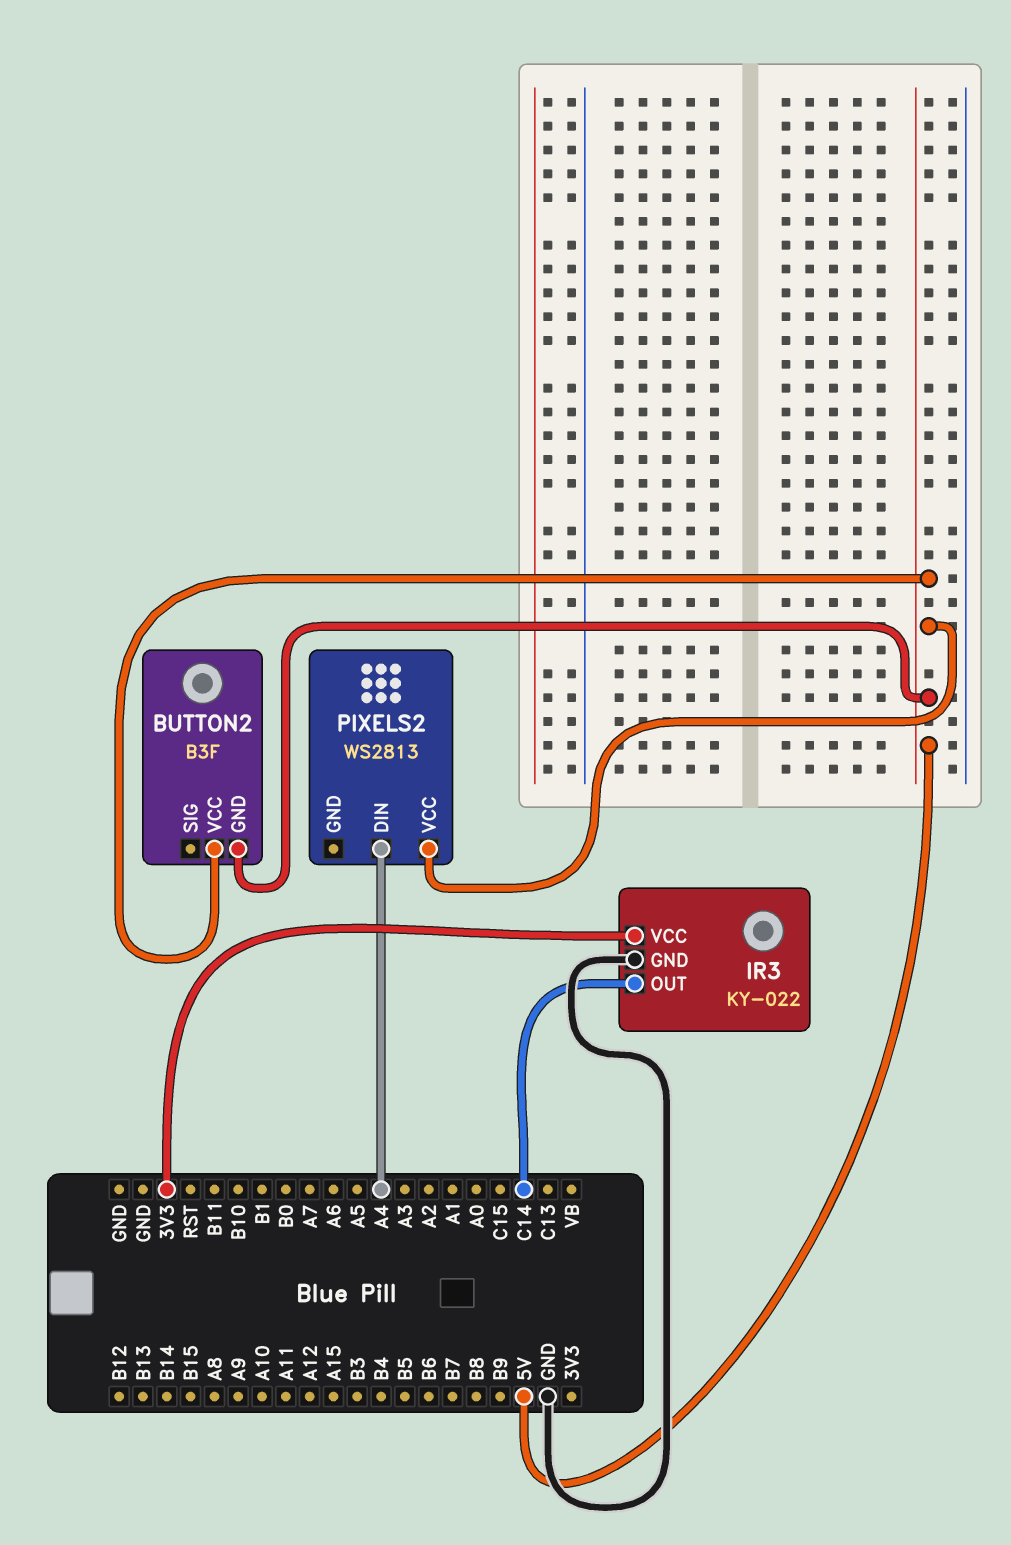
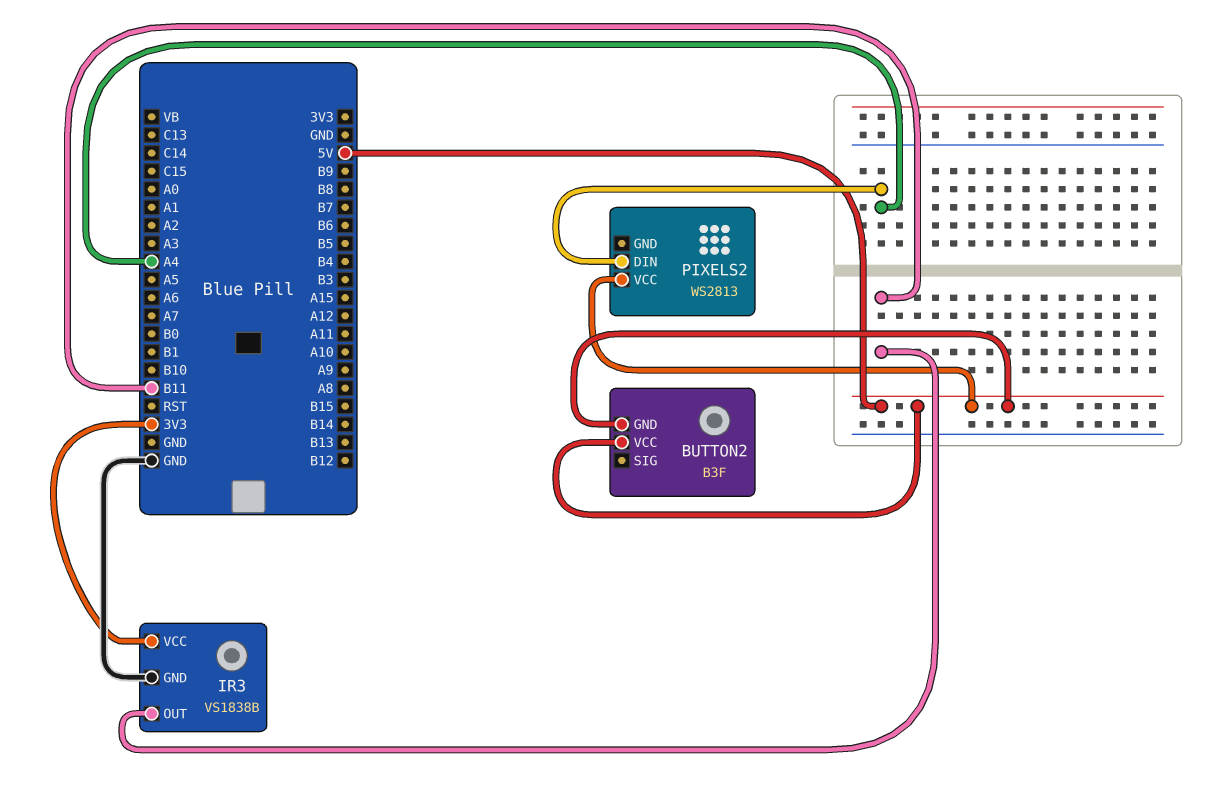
IR3: KY-022 -> VS1838B
IR3 pin OUT: C14 -> B11

